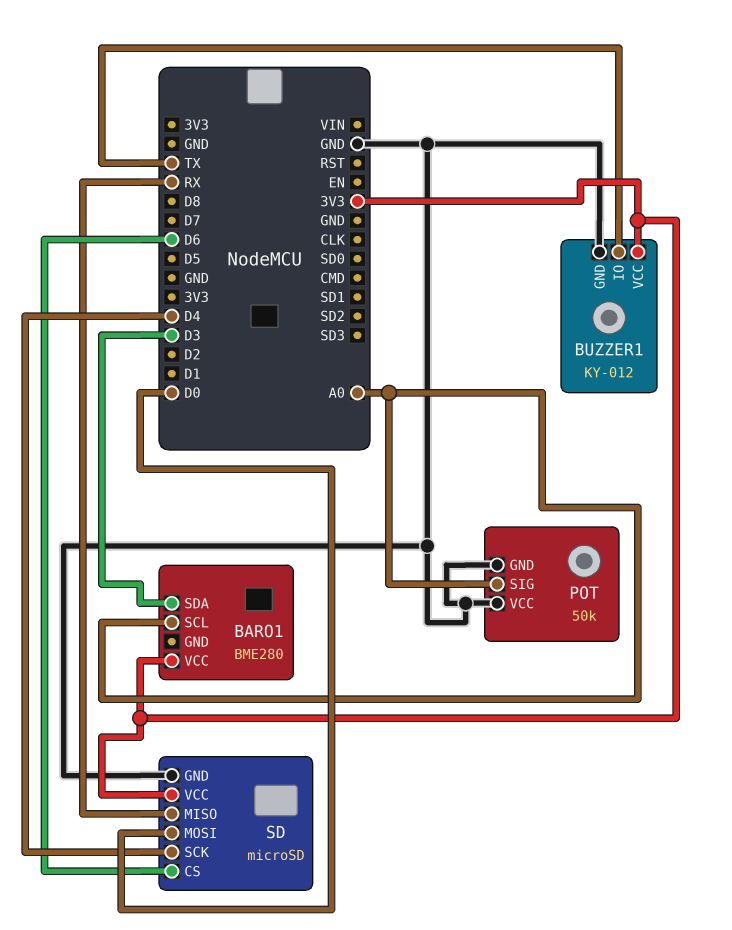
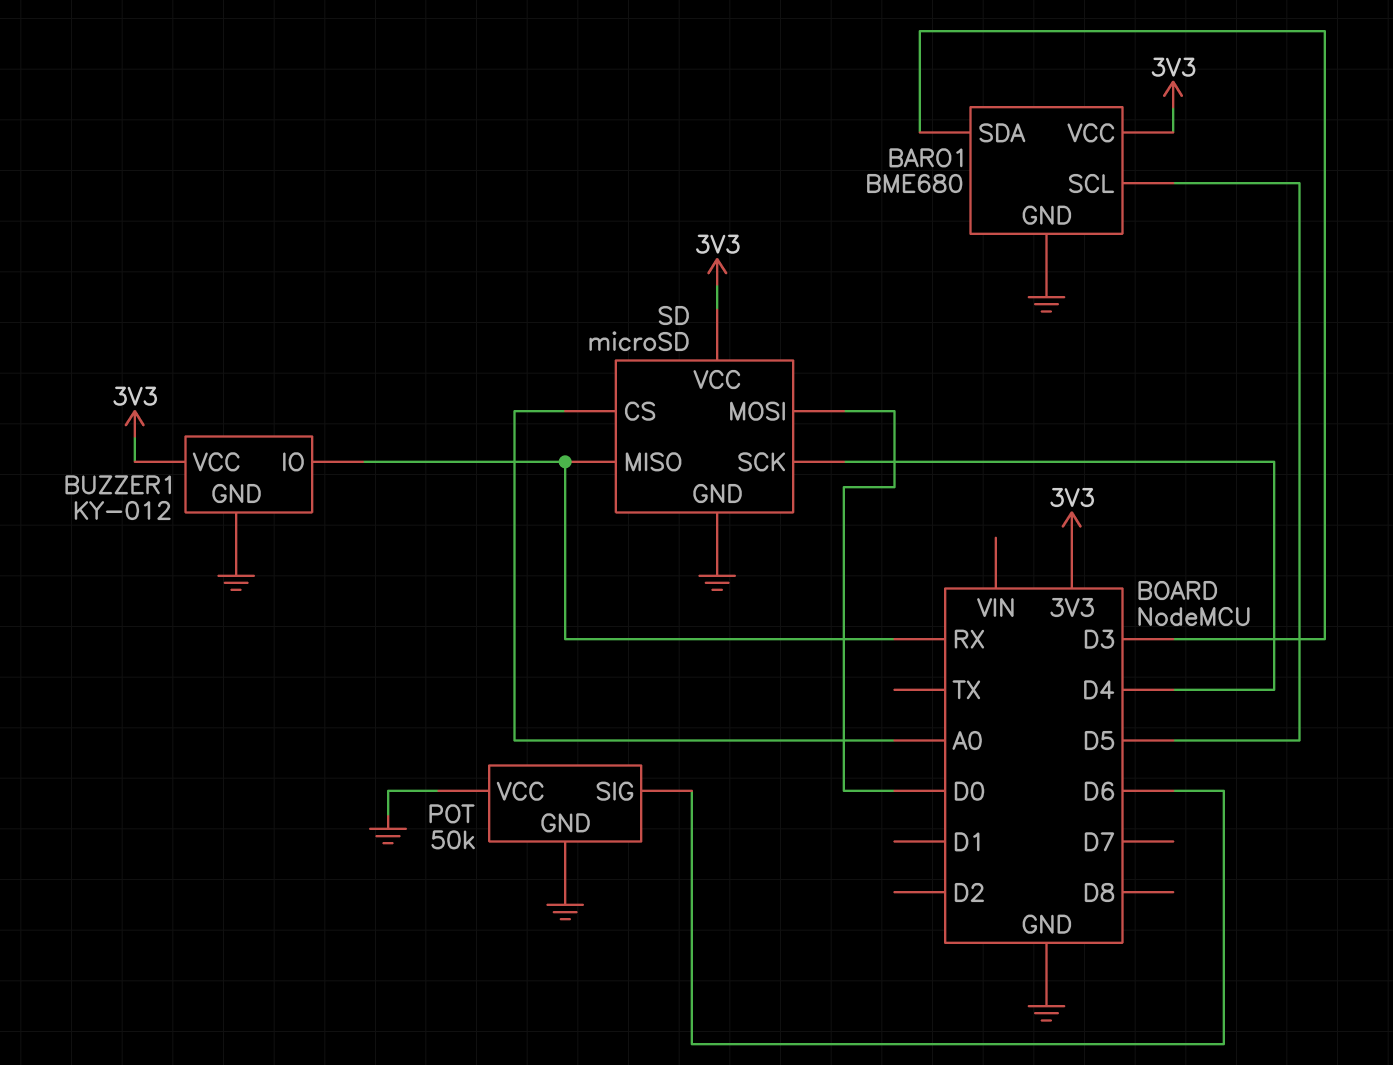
BARO1: BME280 -> BME680
BARO1 pin GND: none -> GND
BARO1 pin SCL: A0 -> D5
BUZZER1 pin IO: TX -> RX
POT pin SIG: A0 -> D6
SD pin CS: D6 -> A0

